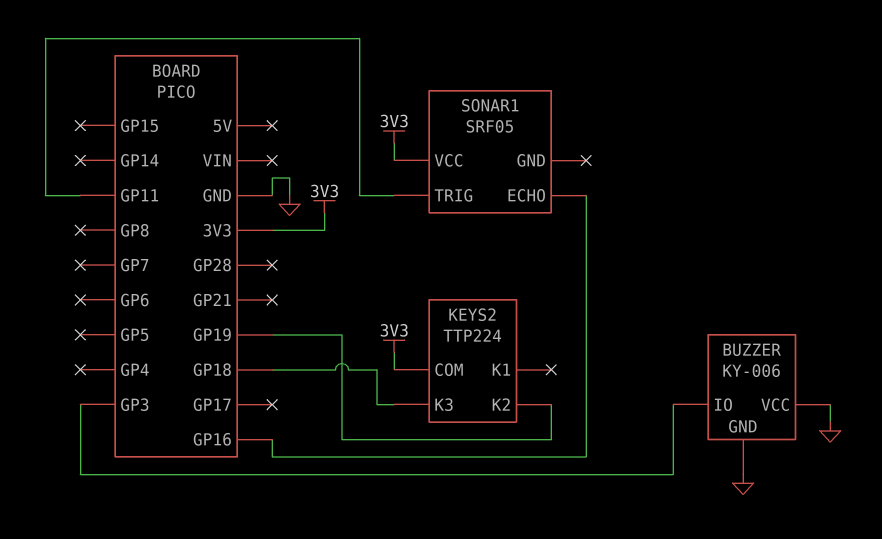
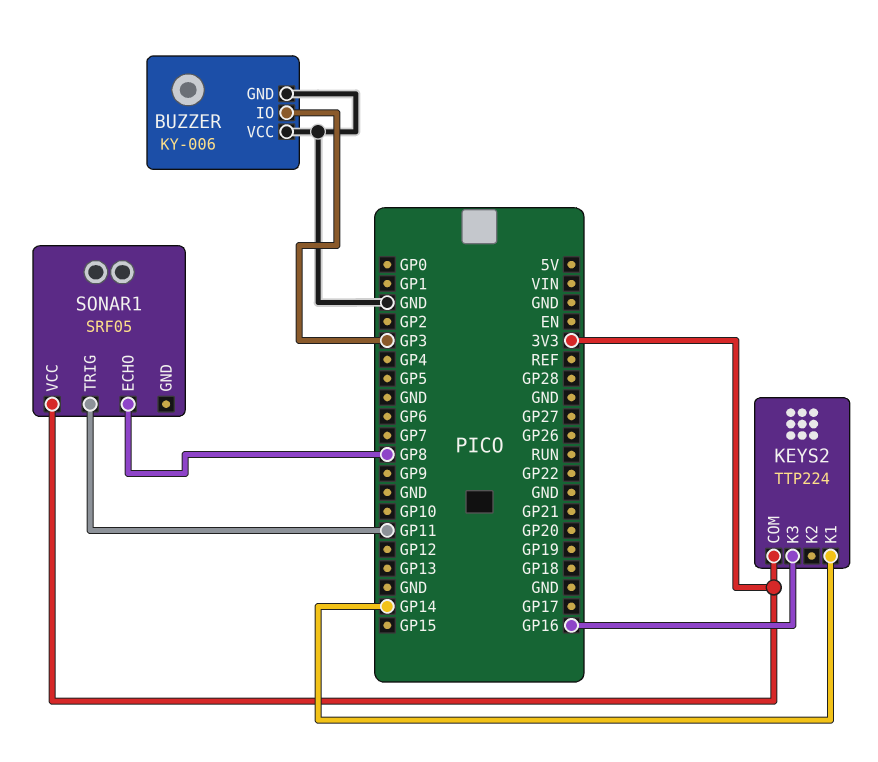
KEYS2 pin K1: none -> GP14
KEYS2 pin K2: GP19 -> none
KEYS2 pin K3: GP18 -> GP16
SONAR1 pin ECHO: GP16 -> GP8

